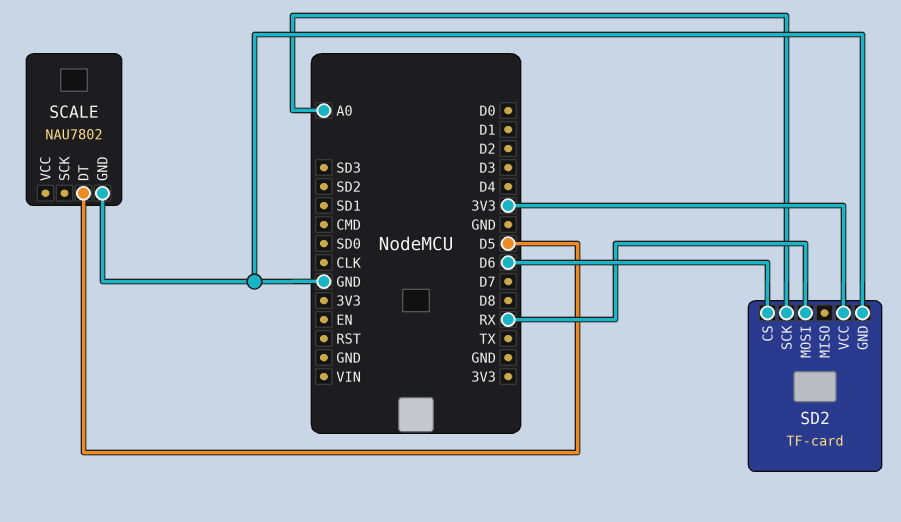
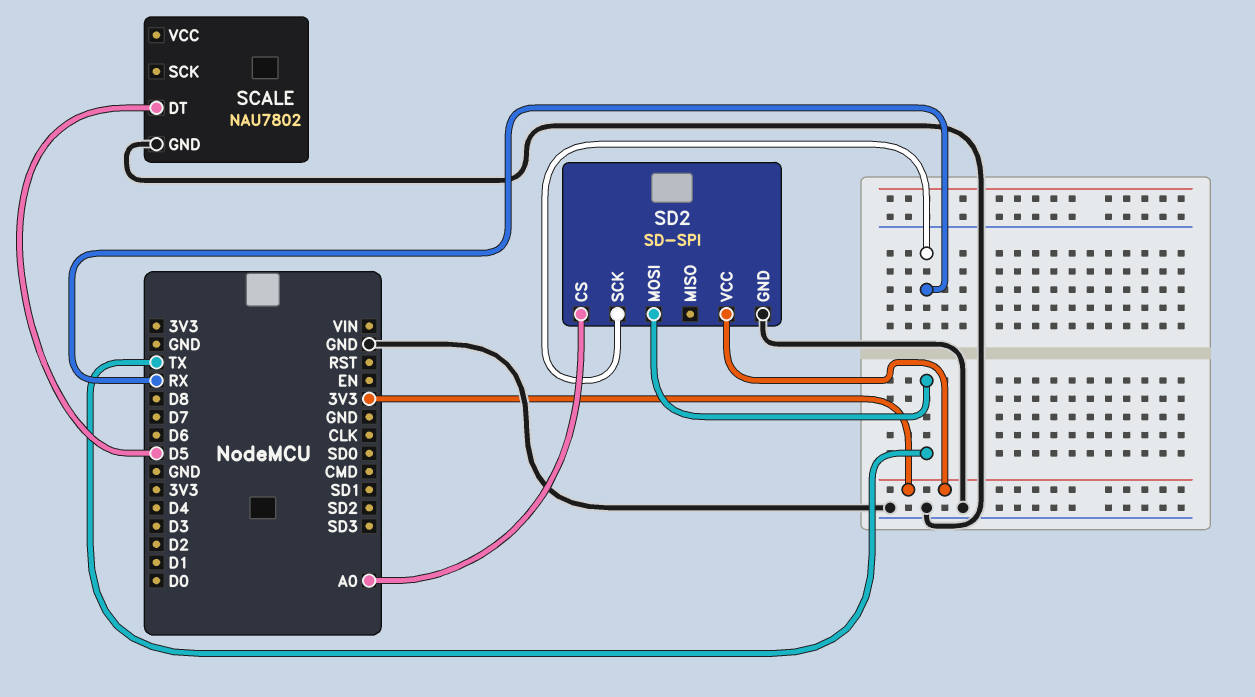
SD2: TF-card -> SD-SPI
SD2 pin CS: D6 -> A0
SD2 pin MOSI: RX -> TX
SD2 pin SCK: A0 -> RX

